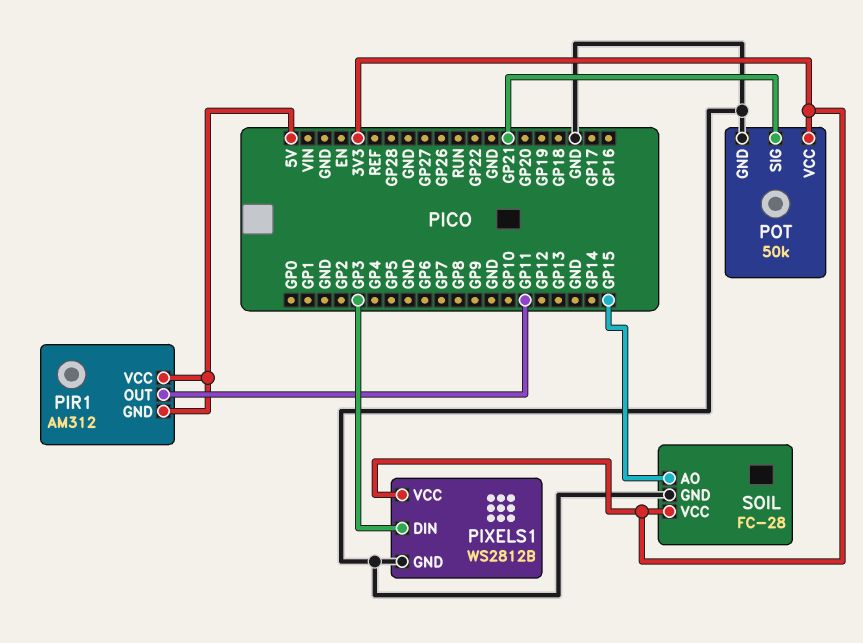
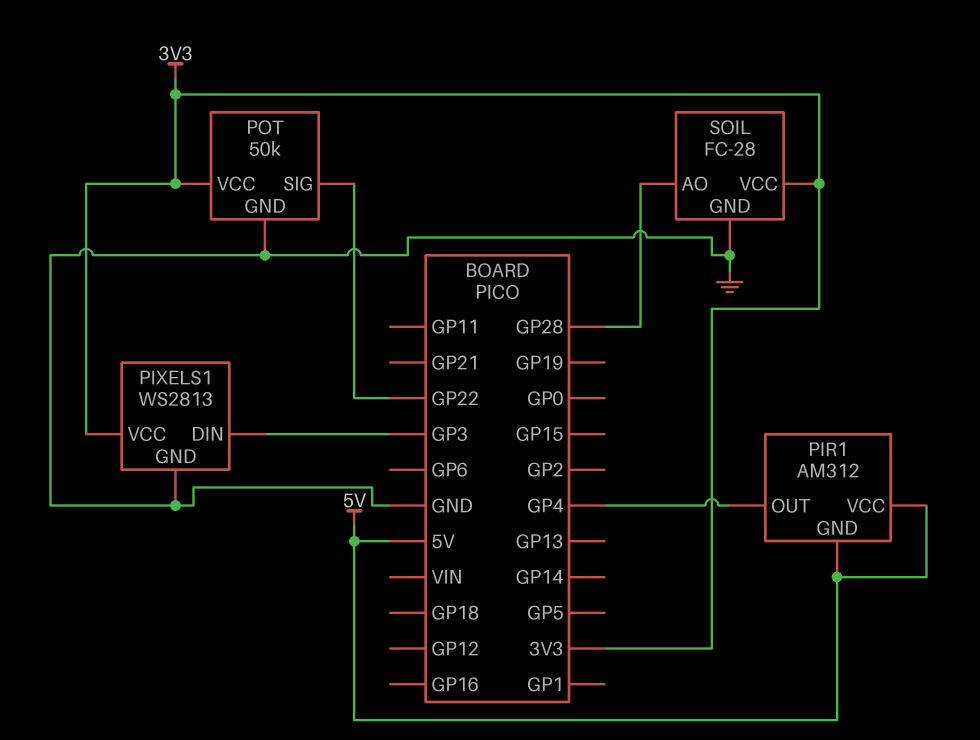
PIR1 pin OUT: GP11 -> GP4
PIXELS1: WS2812B -> WS2813
POT pin SIG: GP21 -> GP22
SOIL pin AO: GP15 -> GP28

